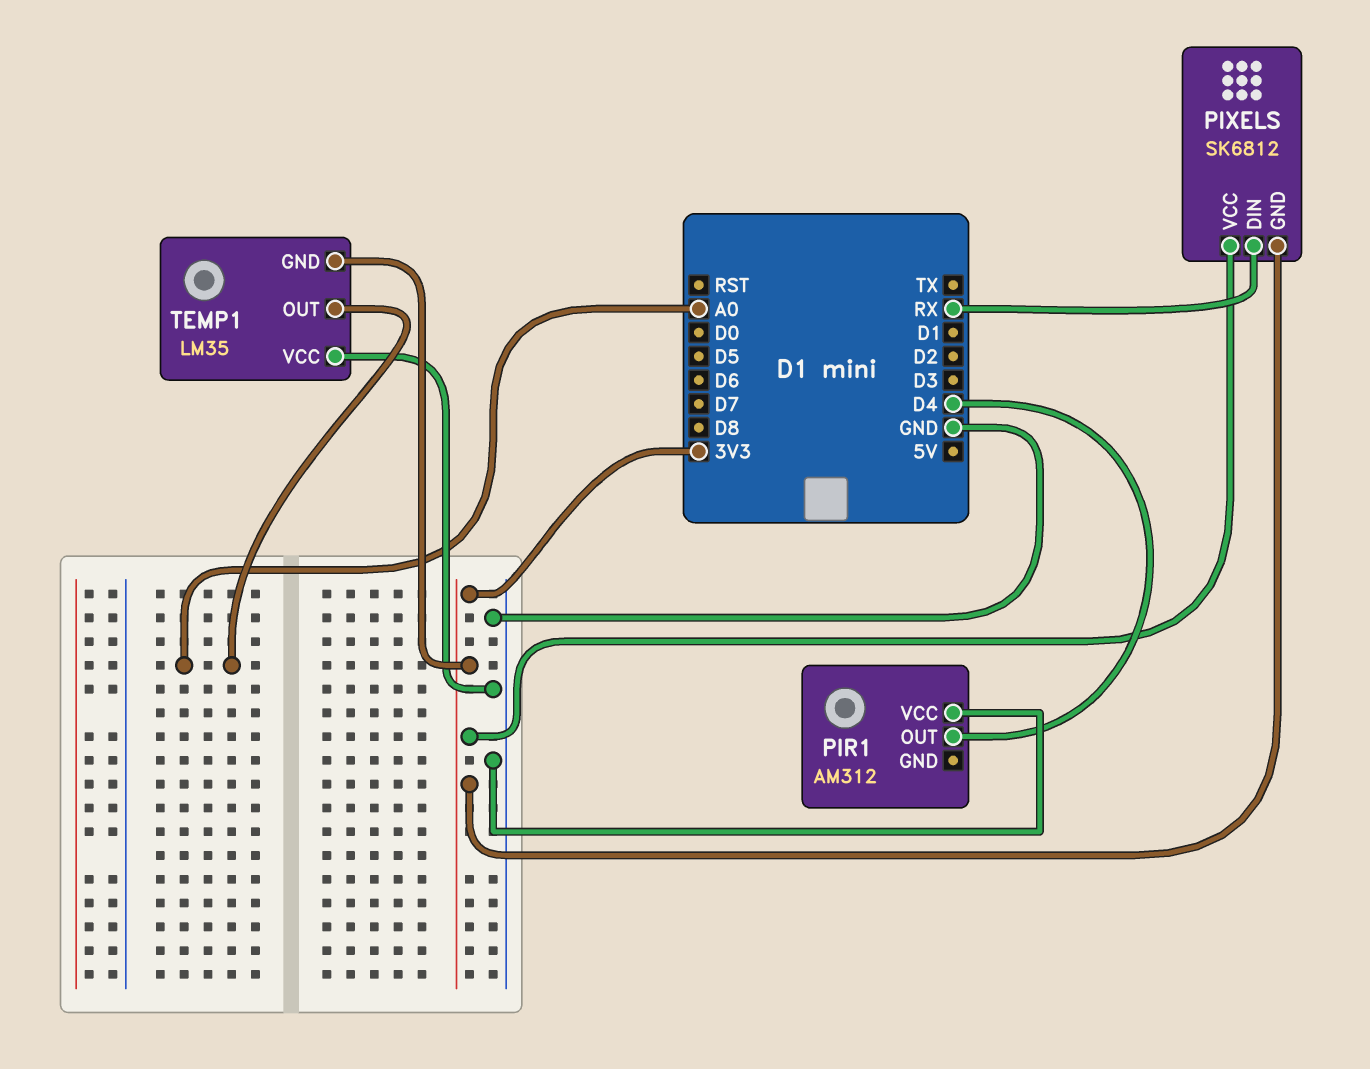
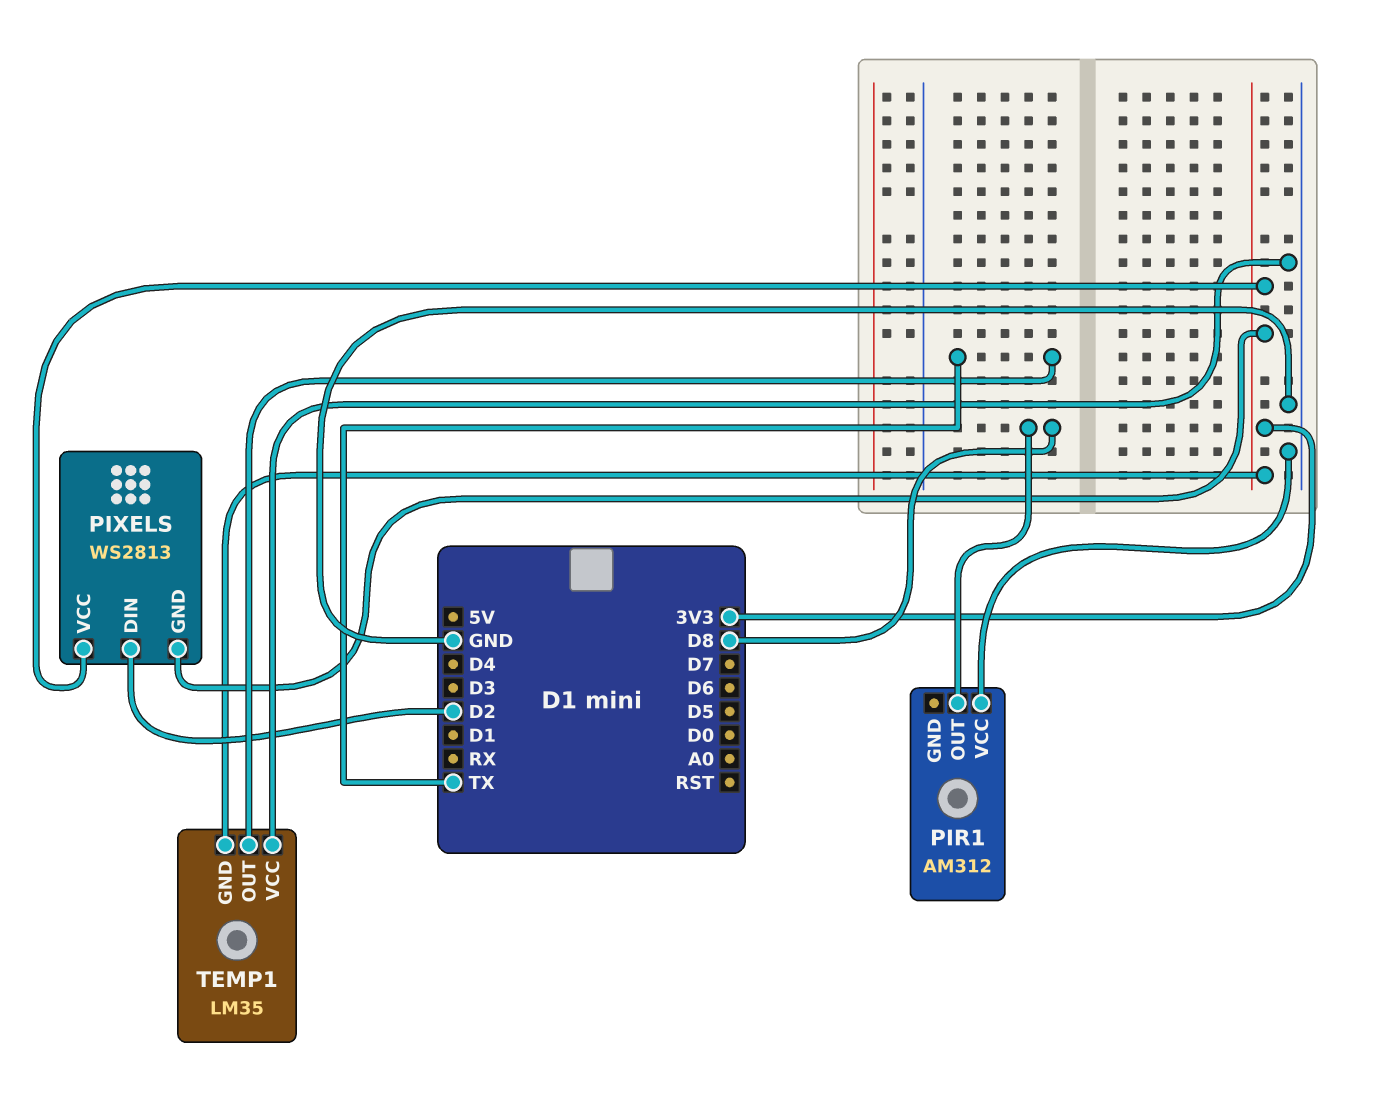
PIR1 pin OUT: D4 -> D8
PIXELS: SK6812 -> WS2813
PIXELS pin DIN: RX -> D2
TEMP1 pin OUT: A0 -> TX

